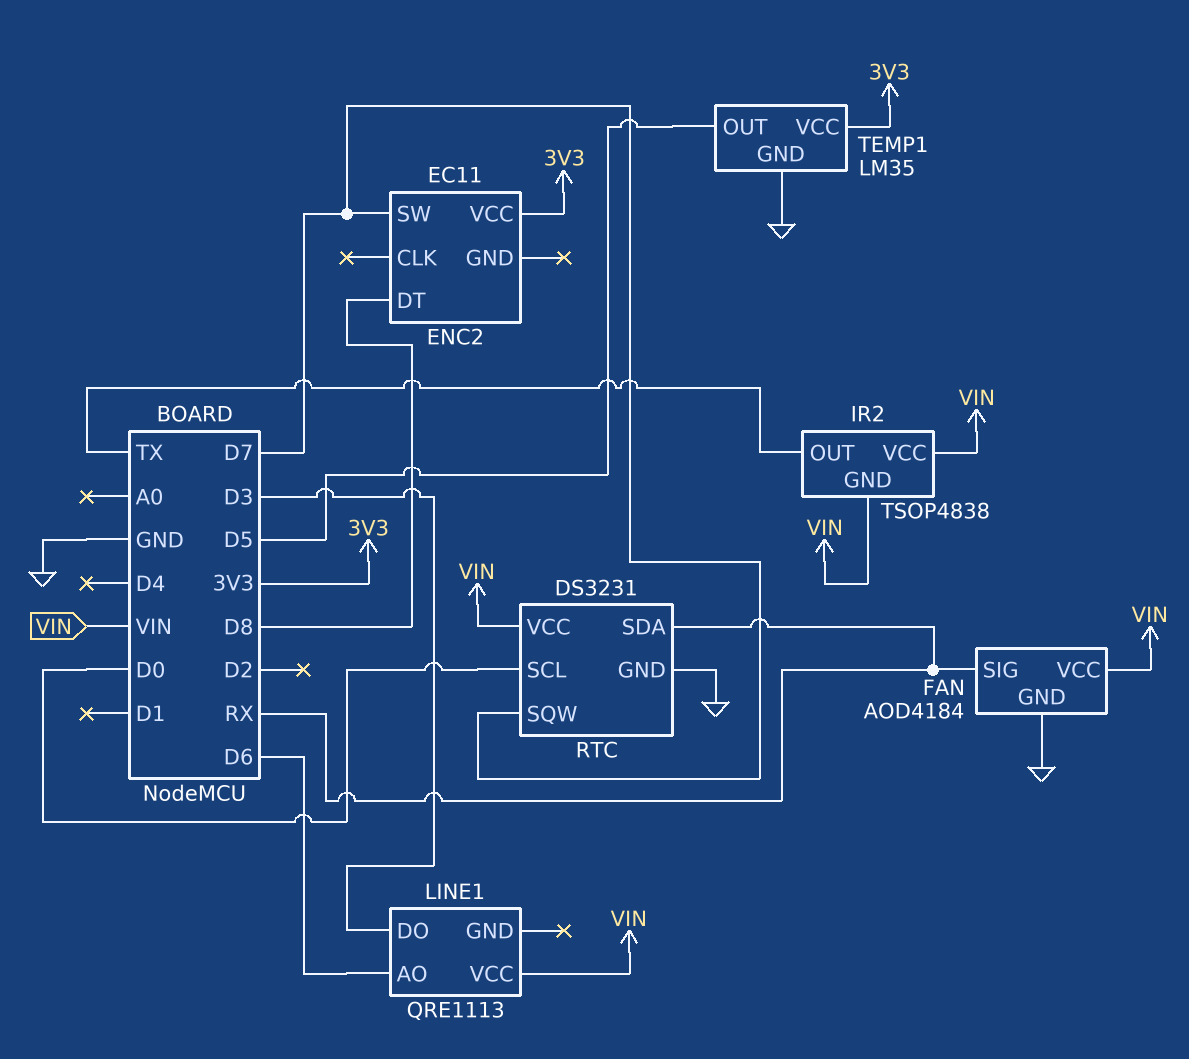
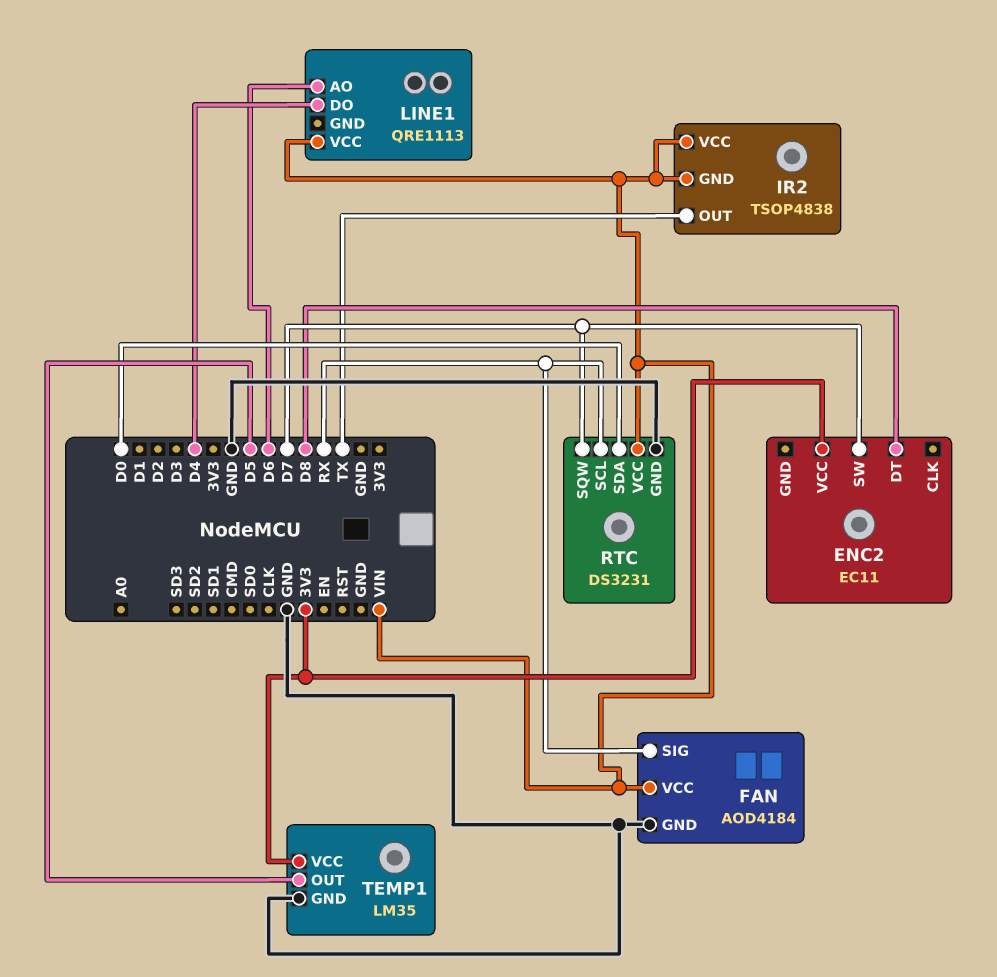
LINE1 pin DO: D3 -> D4
RTC pin SCL: D0 -> RX
RTC pin SDA: RX -> D0

